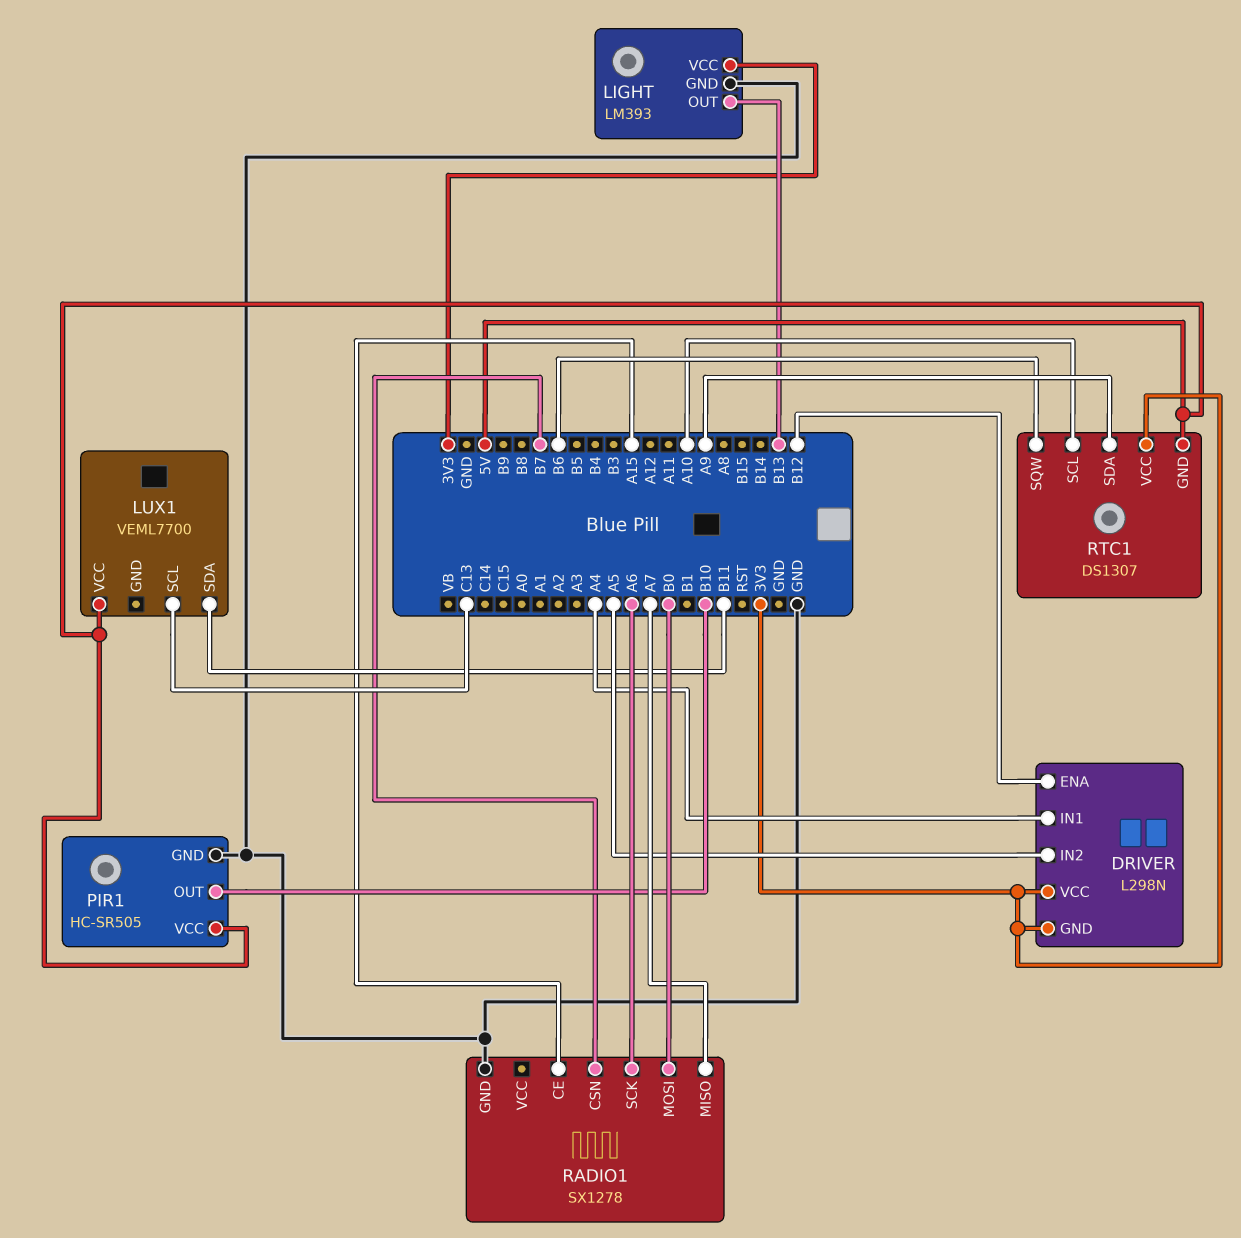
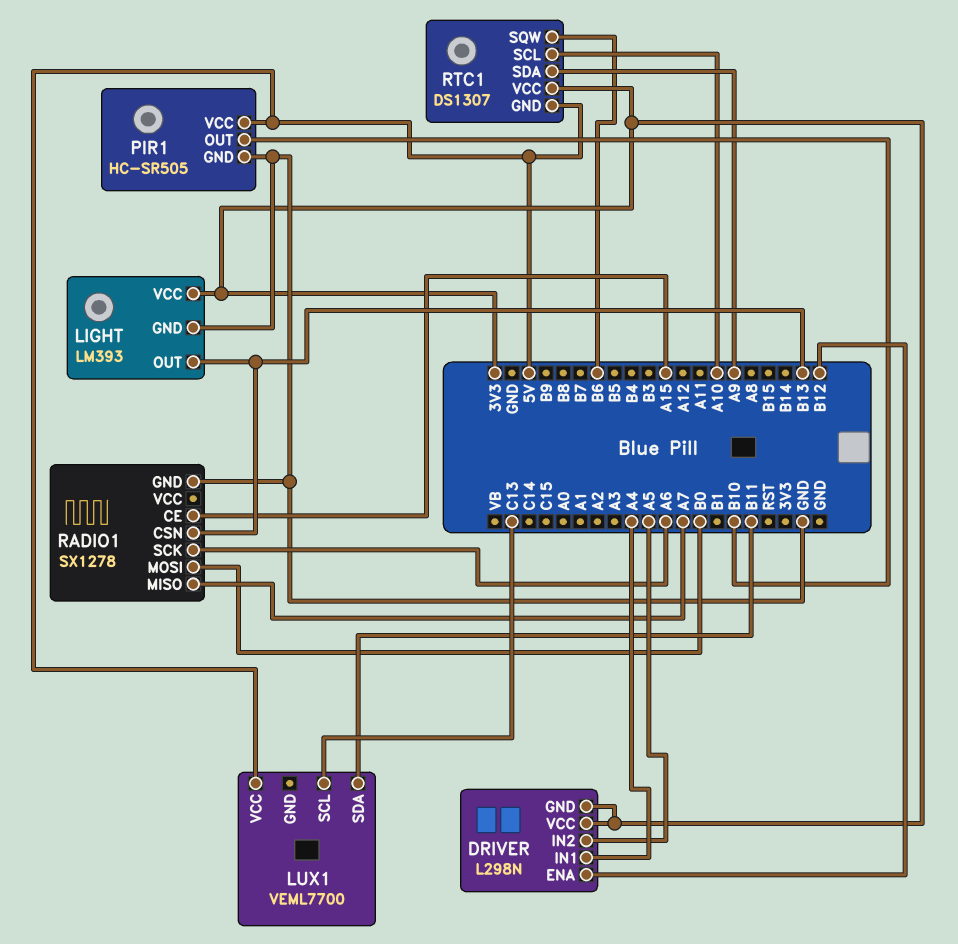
RADIO1 pin CSN: B7 -> B13

